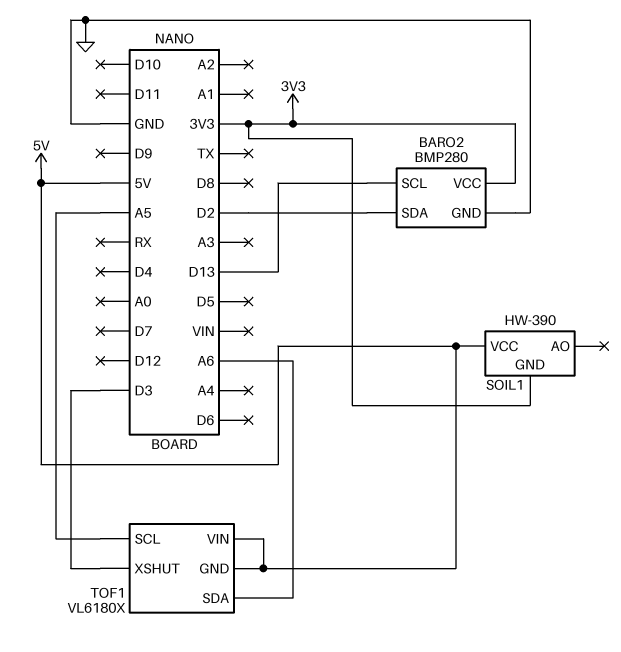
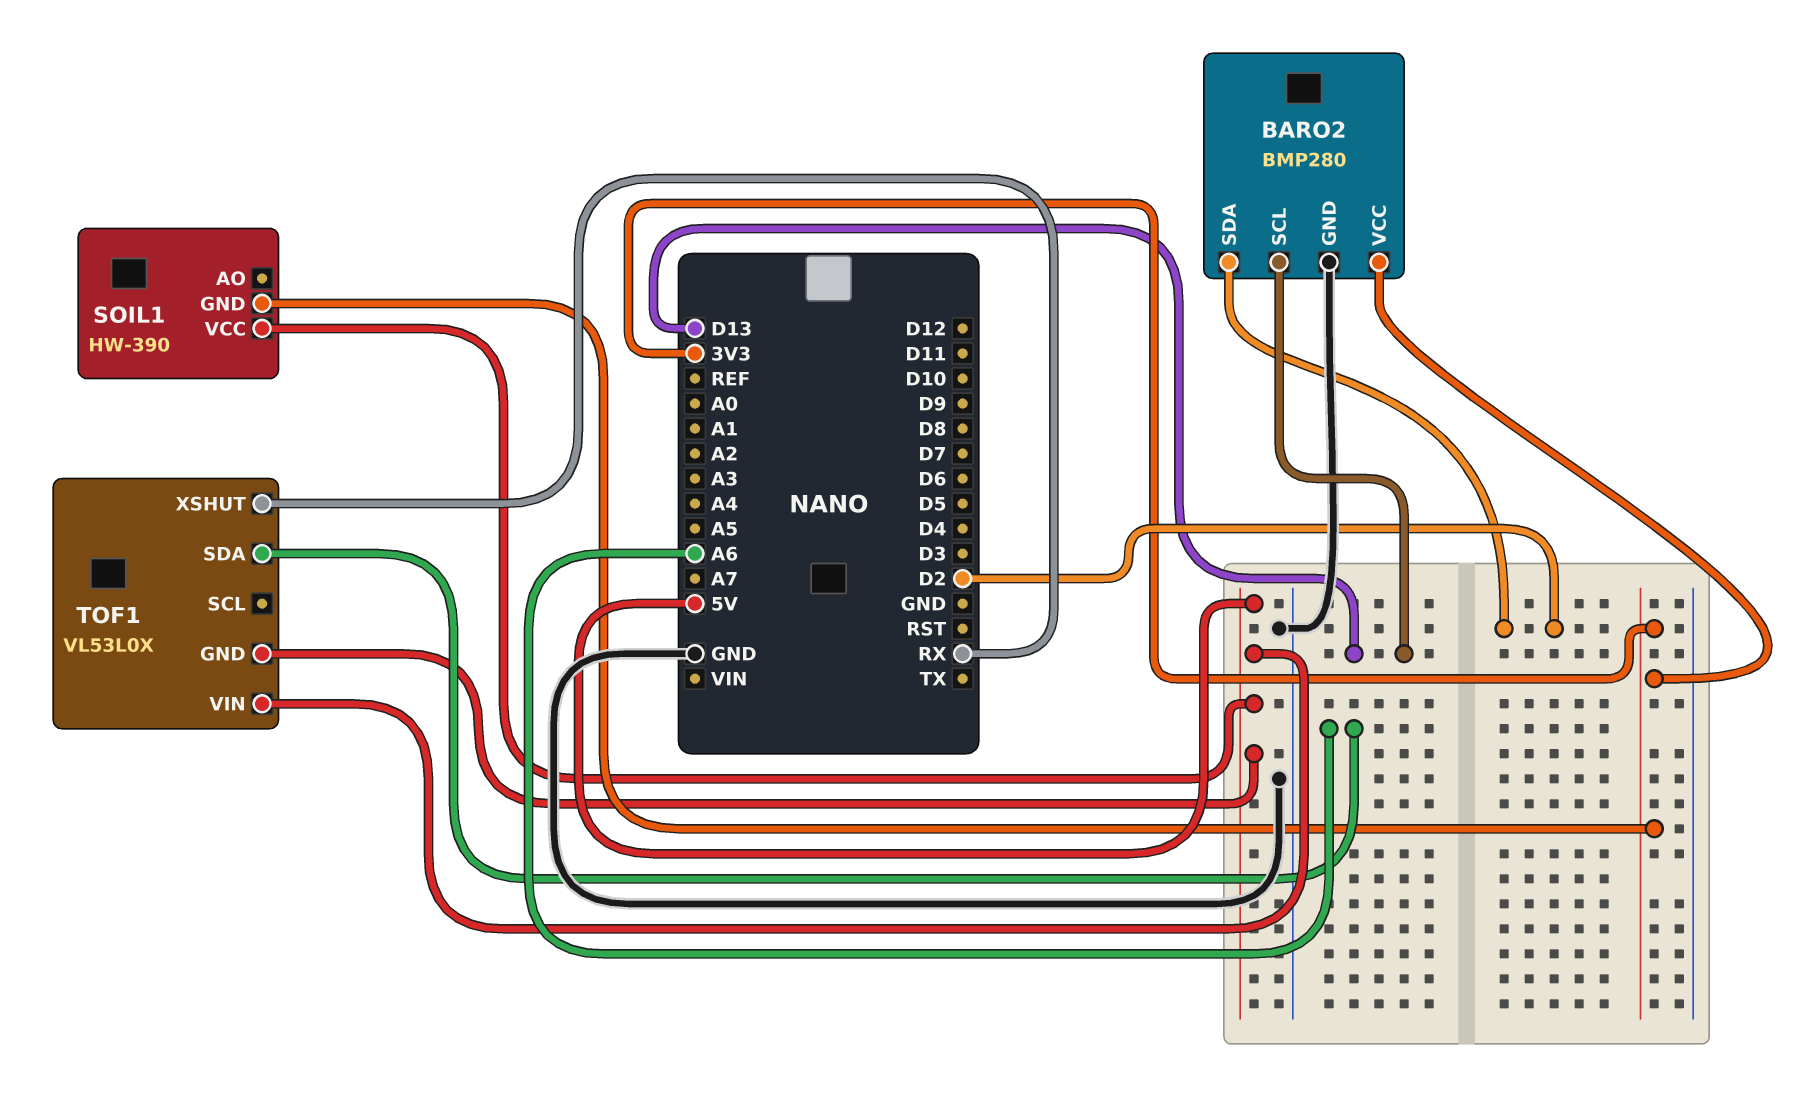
TOF1: VL6180X -> VL53L0X
TOF1 pin SCL: A5 -> none
TOF1 pin XSHUT: D3 -> RX

